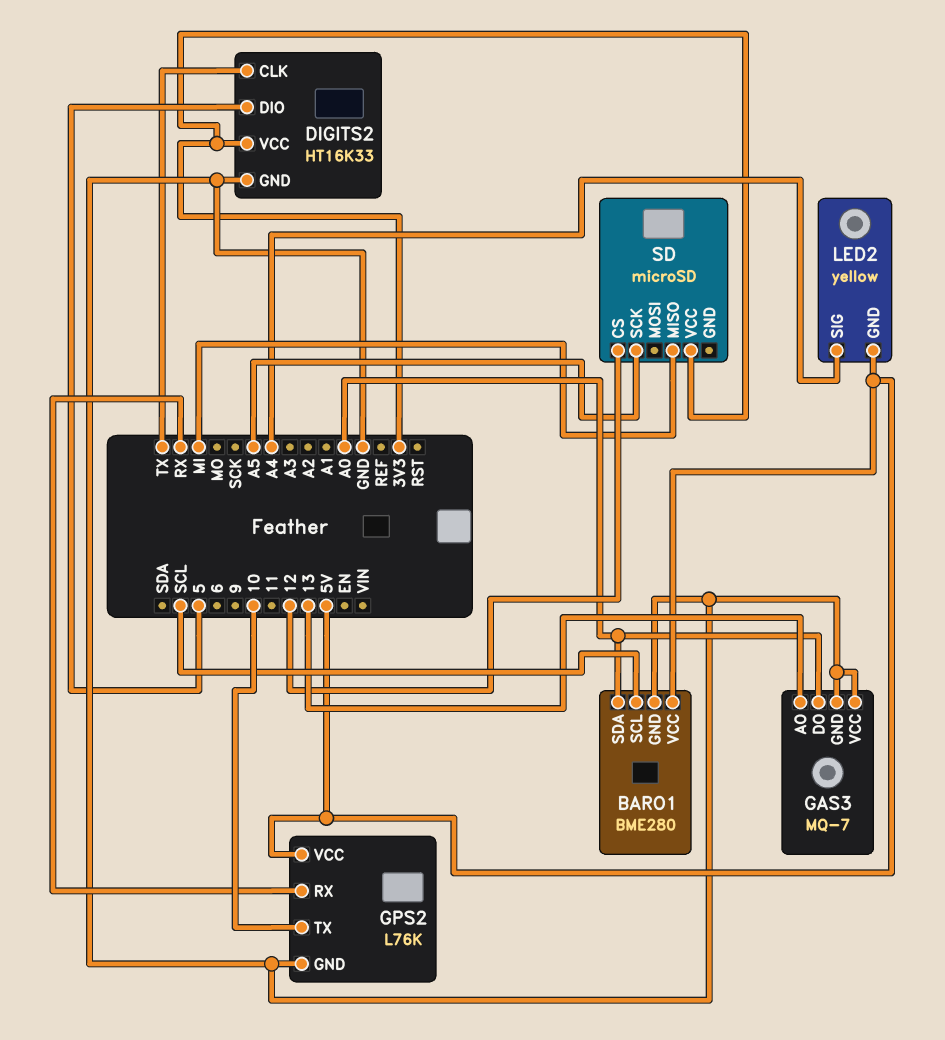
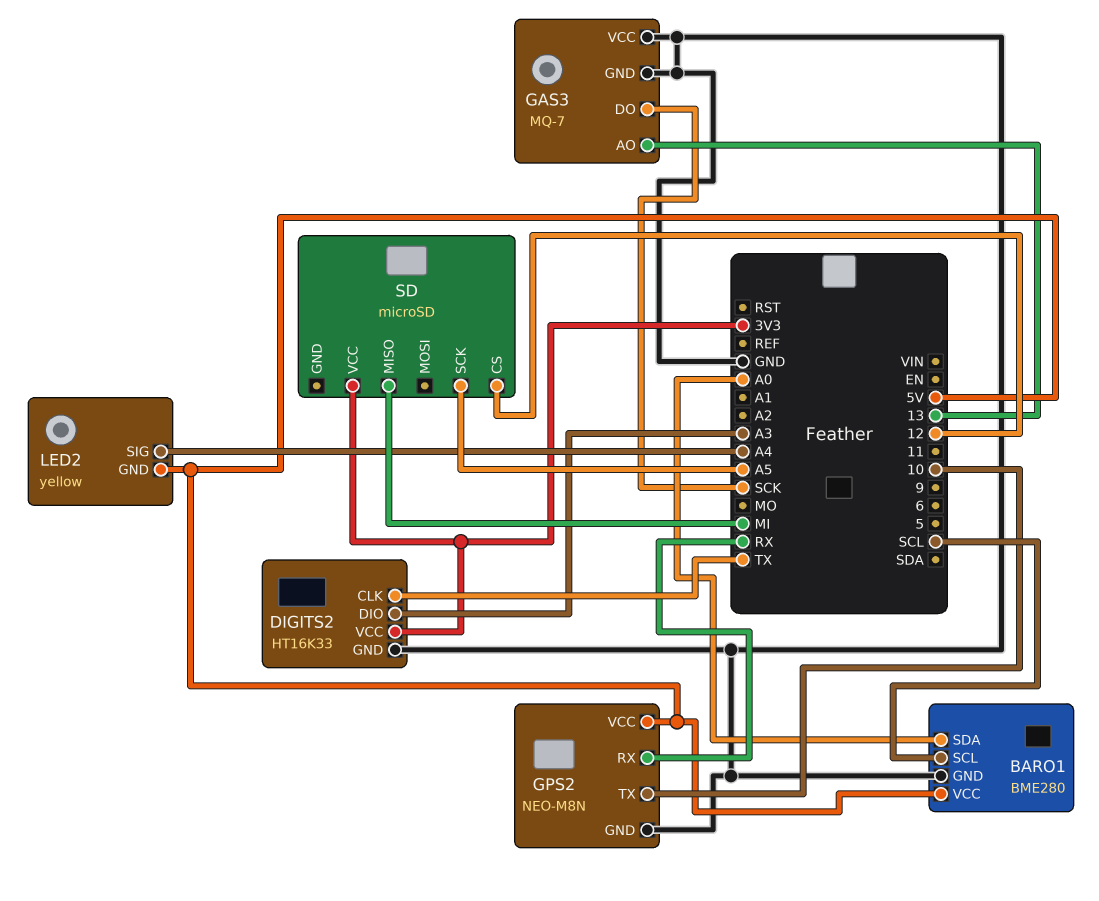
DIGITS2 pin DIO: 5 -> A3
GAS3 pin DO: A0 -> SCK
GPS2: L76K -> NEO-M8N

